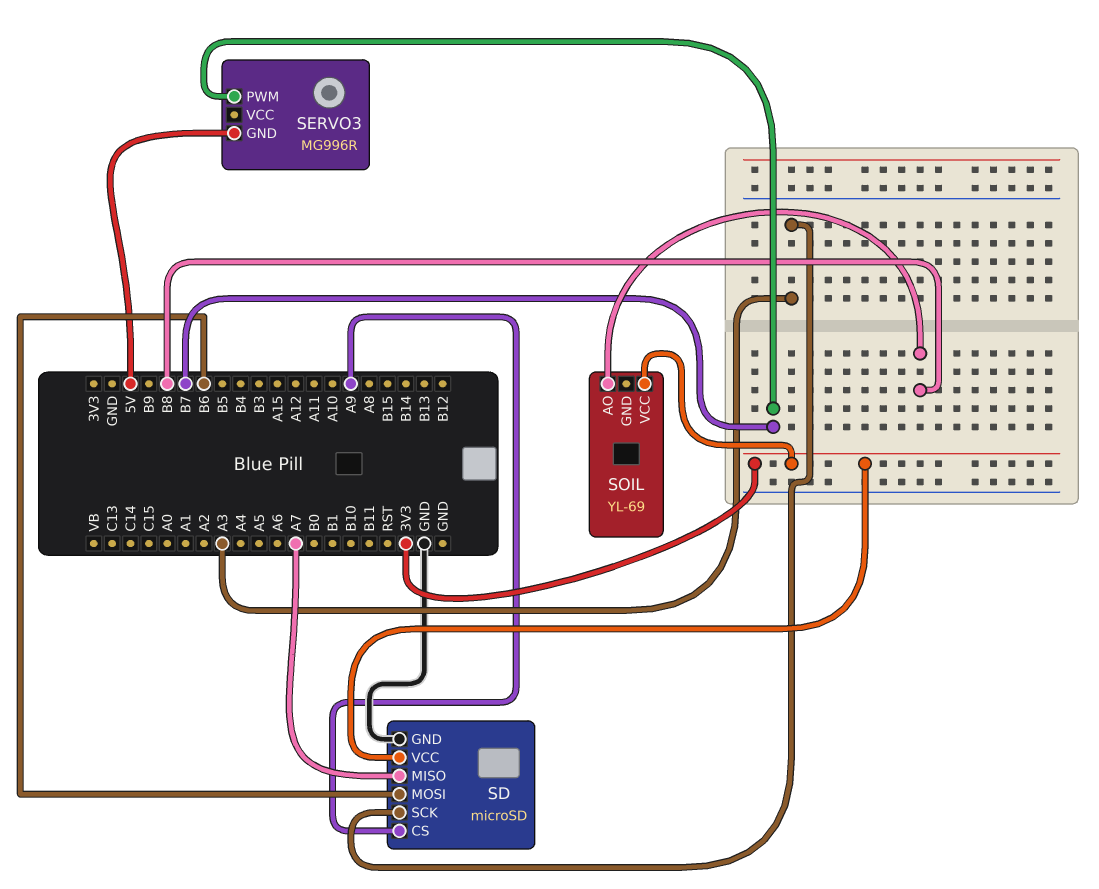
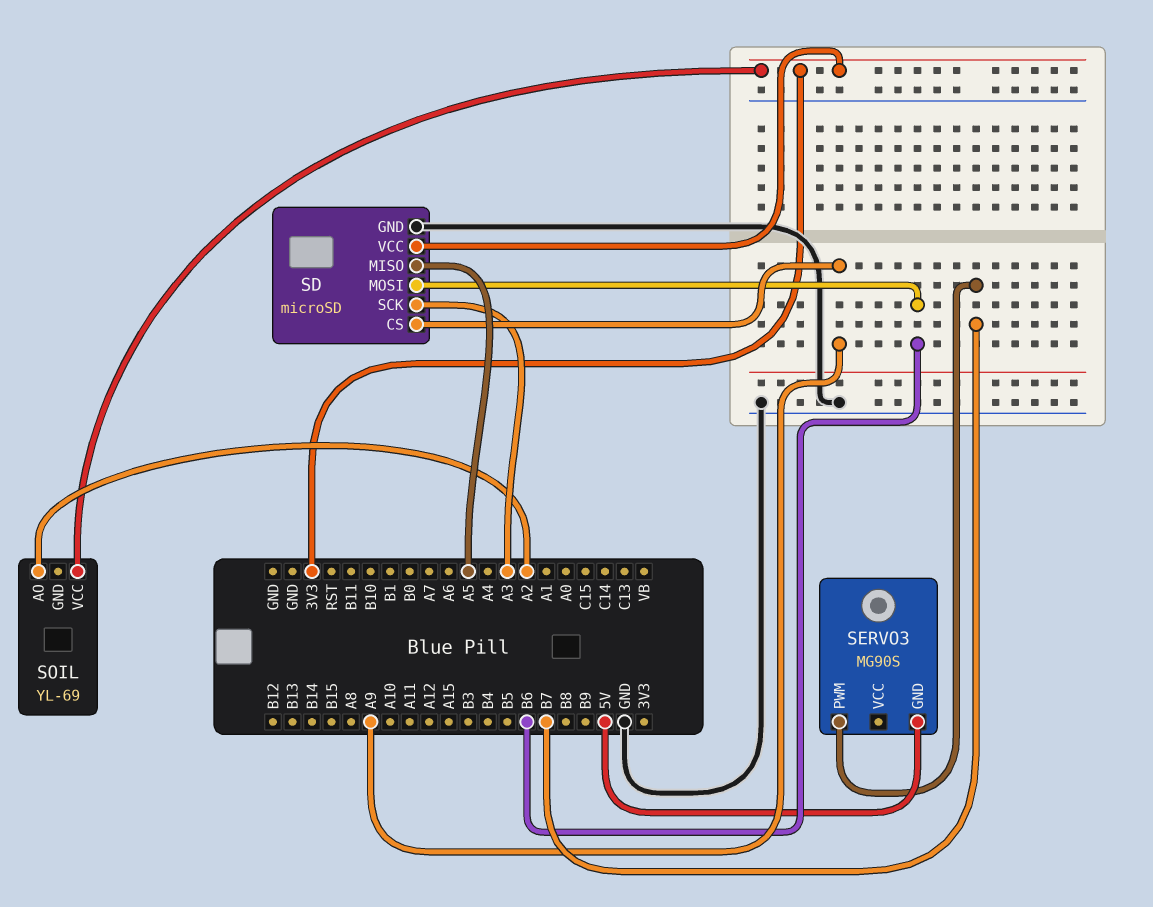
SD pin MISO: A7 -> A5
SERVO3: MG996R -> MG90S
SOIL pin AO: B8 -> A2

